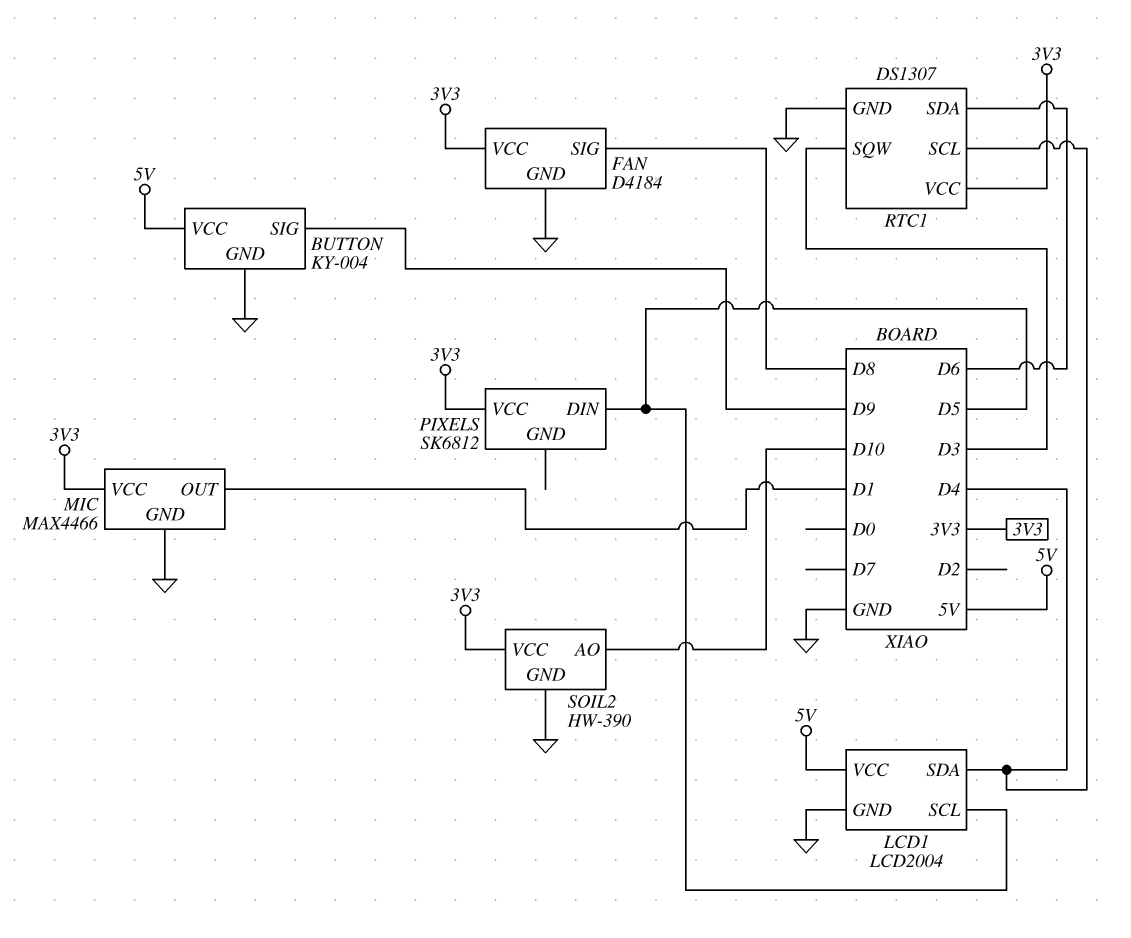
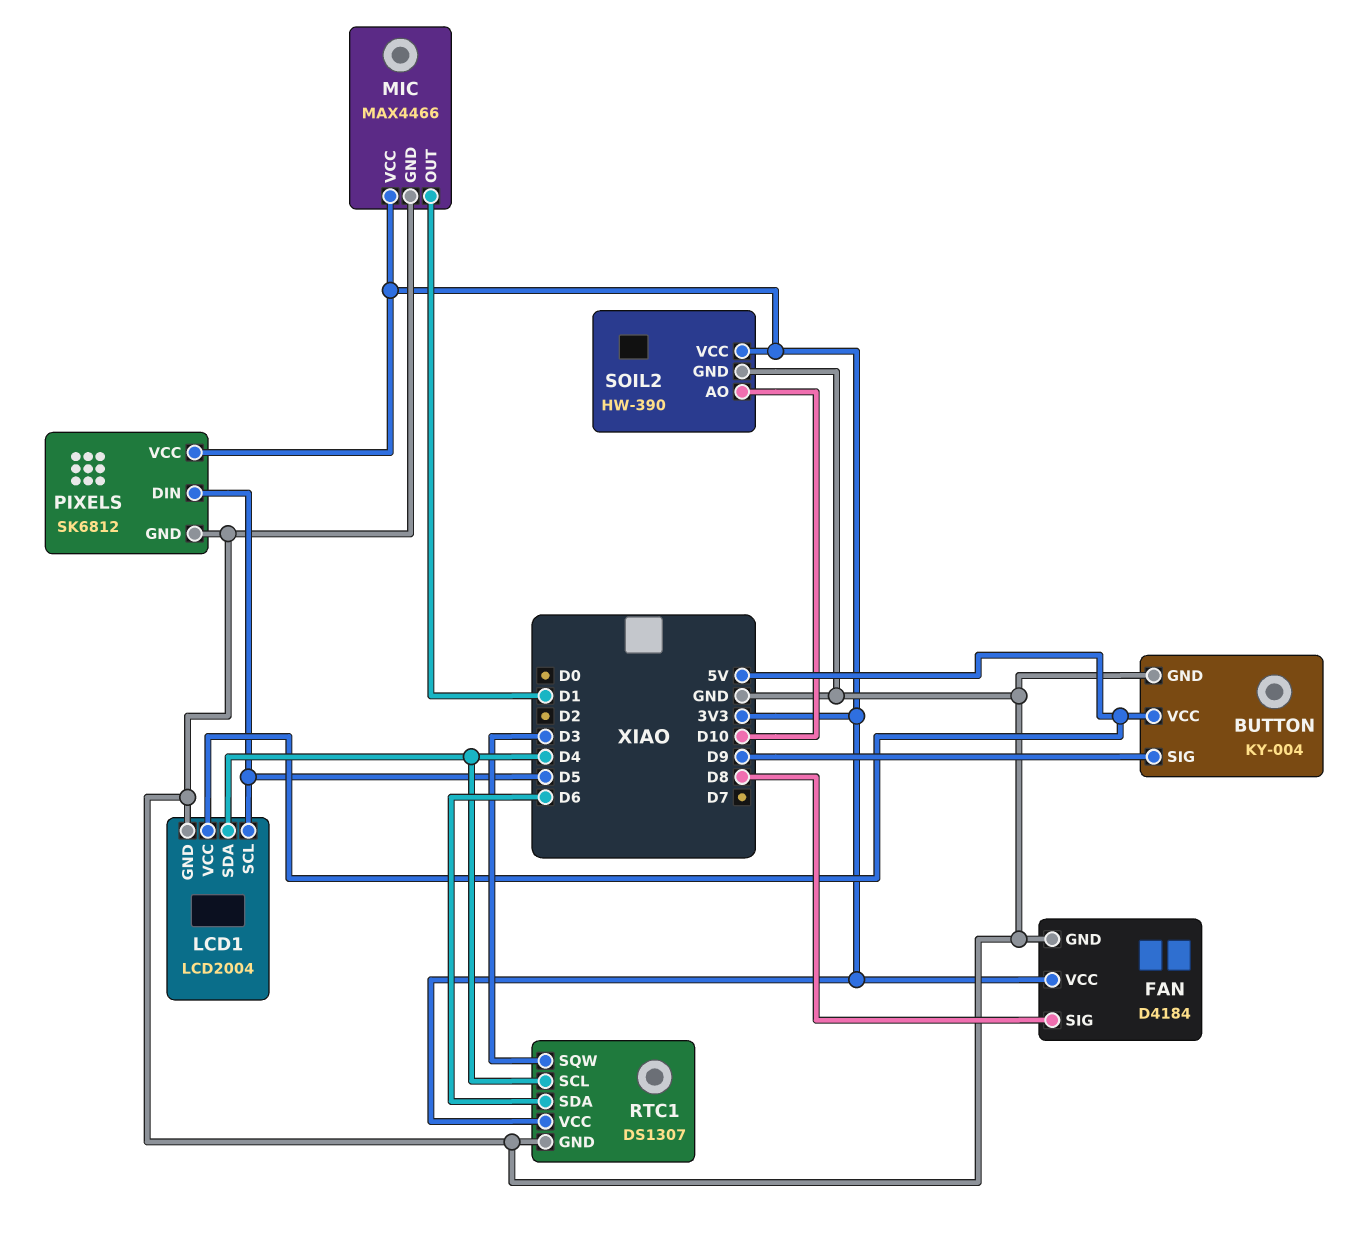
PIXELS pin GND: none -> GND

